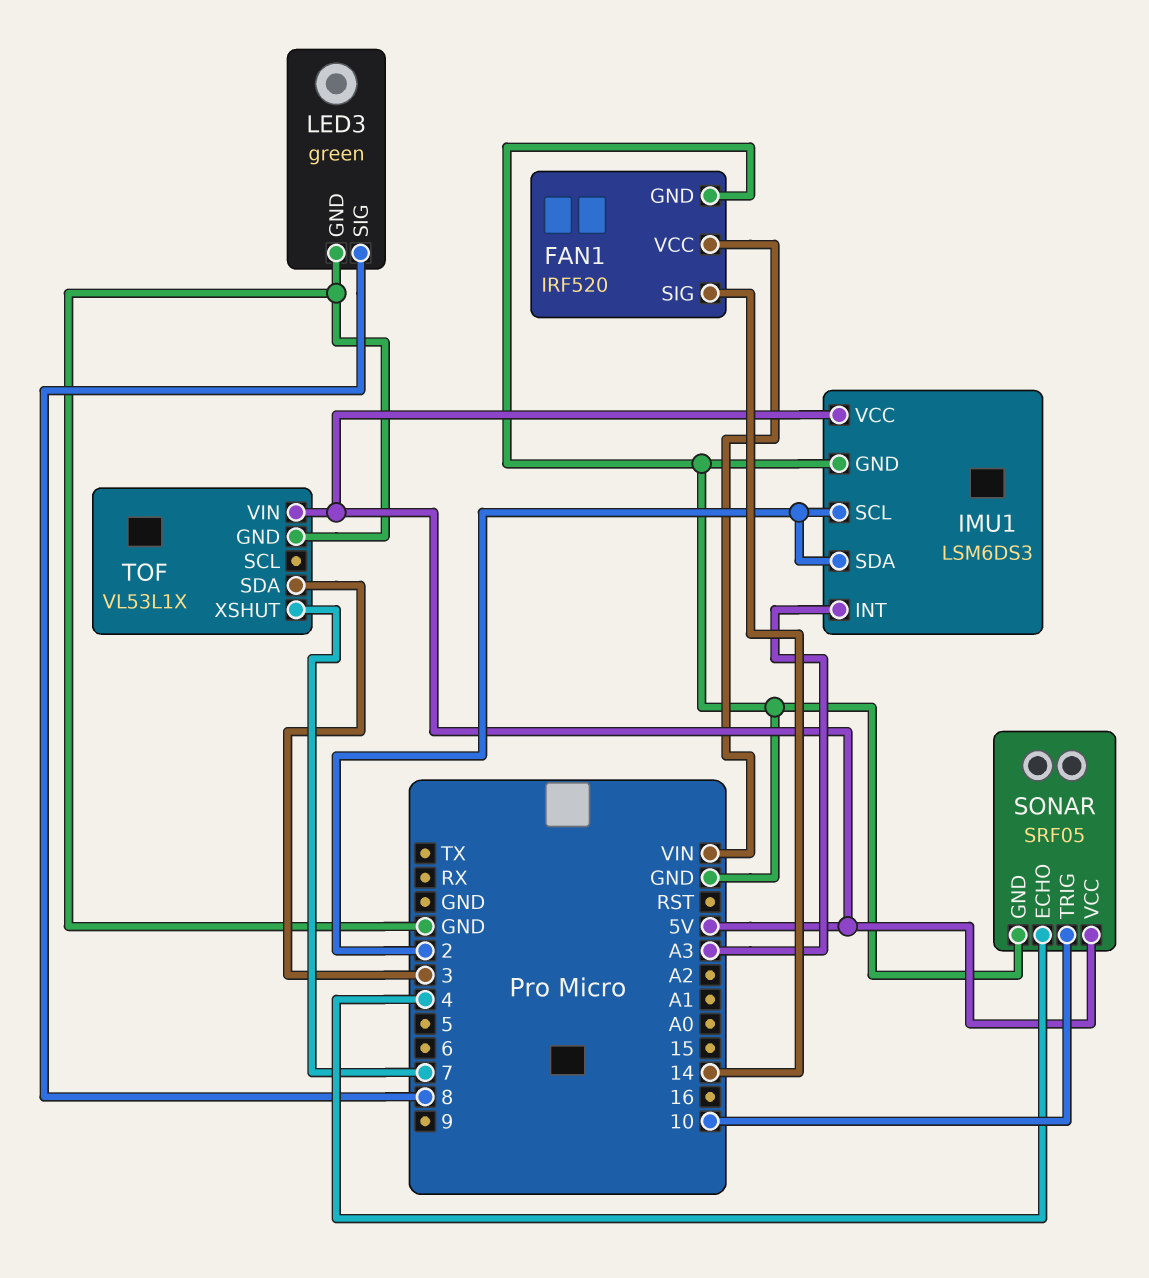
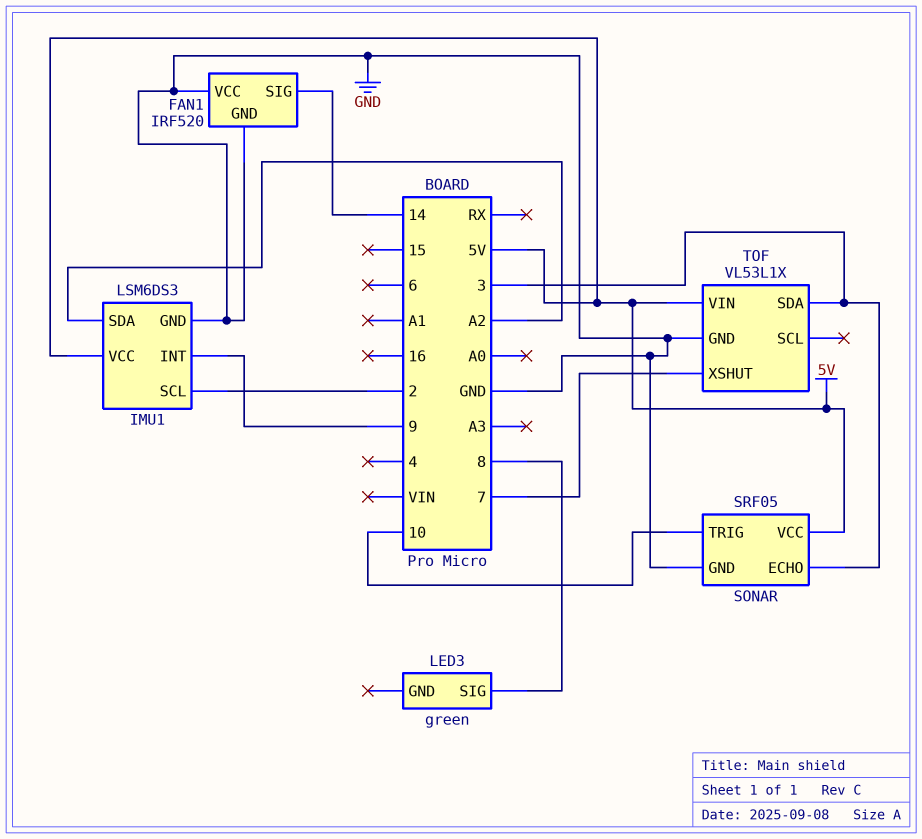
FAN1 pin VCC: VIN -> GND
IMU1 pin INT: A3 -> 9
IMU1 pin SDA: 2 -> A2
LED3 pin GND: GND -> none
SONAR pin ECHO: 4 -> 3

